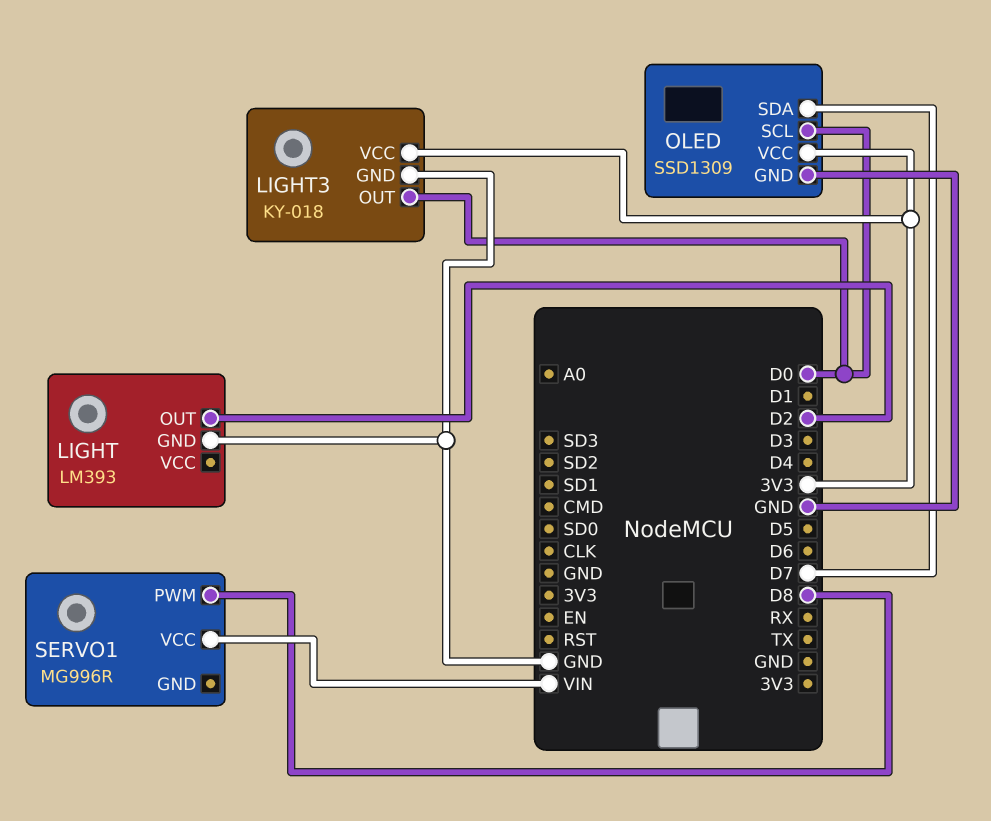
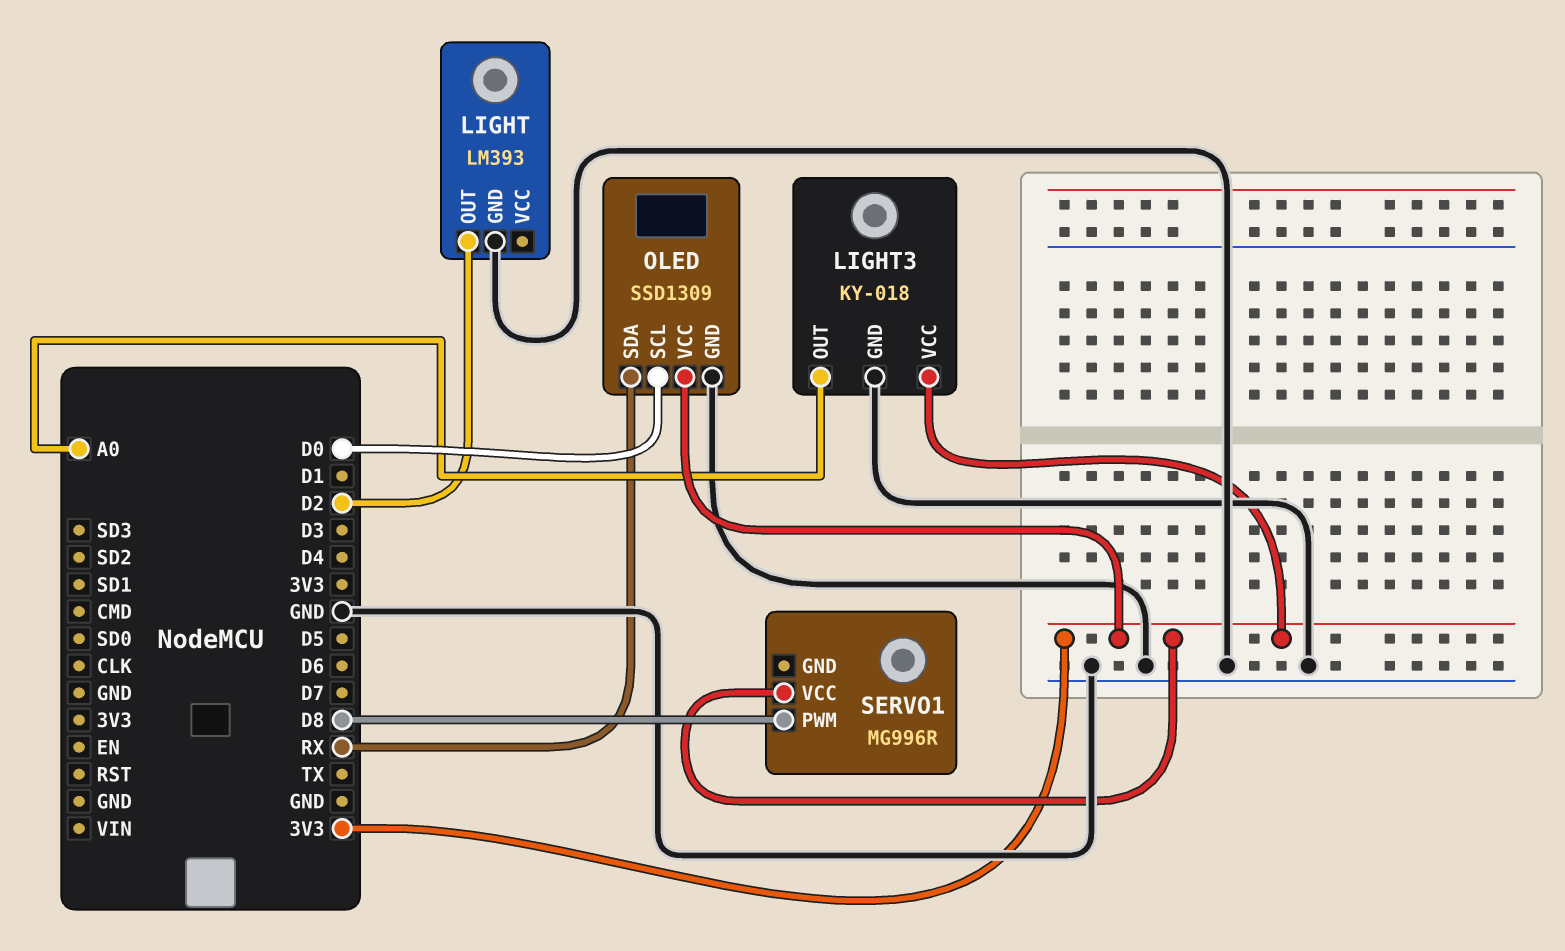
LIGHT3 pin OUT: D0 -> A0
OLED pin SDA: D7 -> RX
SERVO1 pin VCC: VIN -> 3V3

